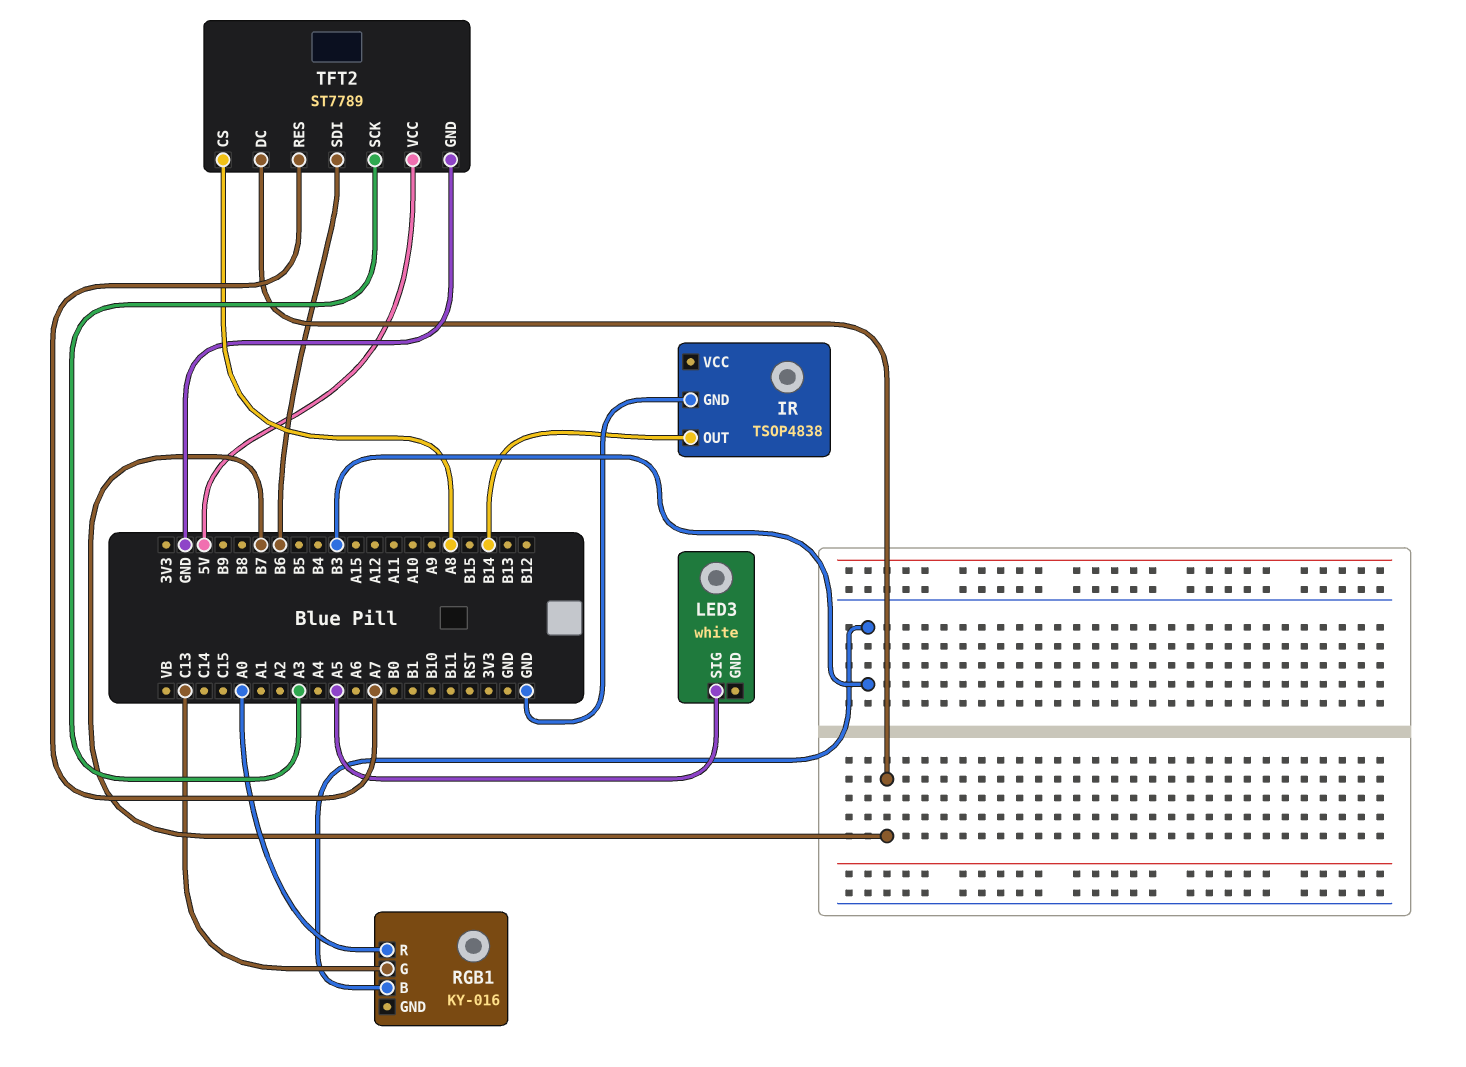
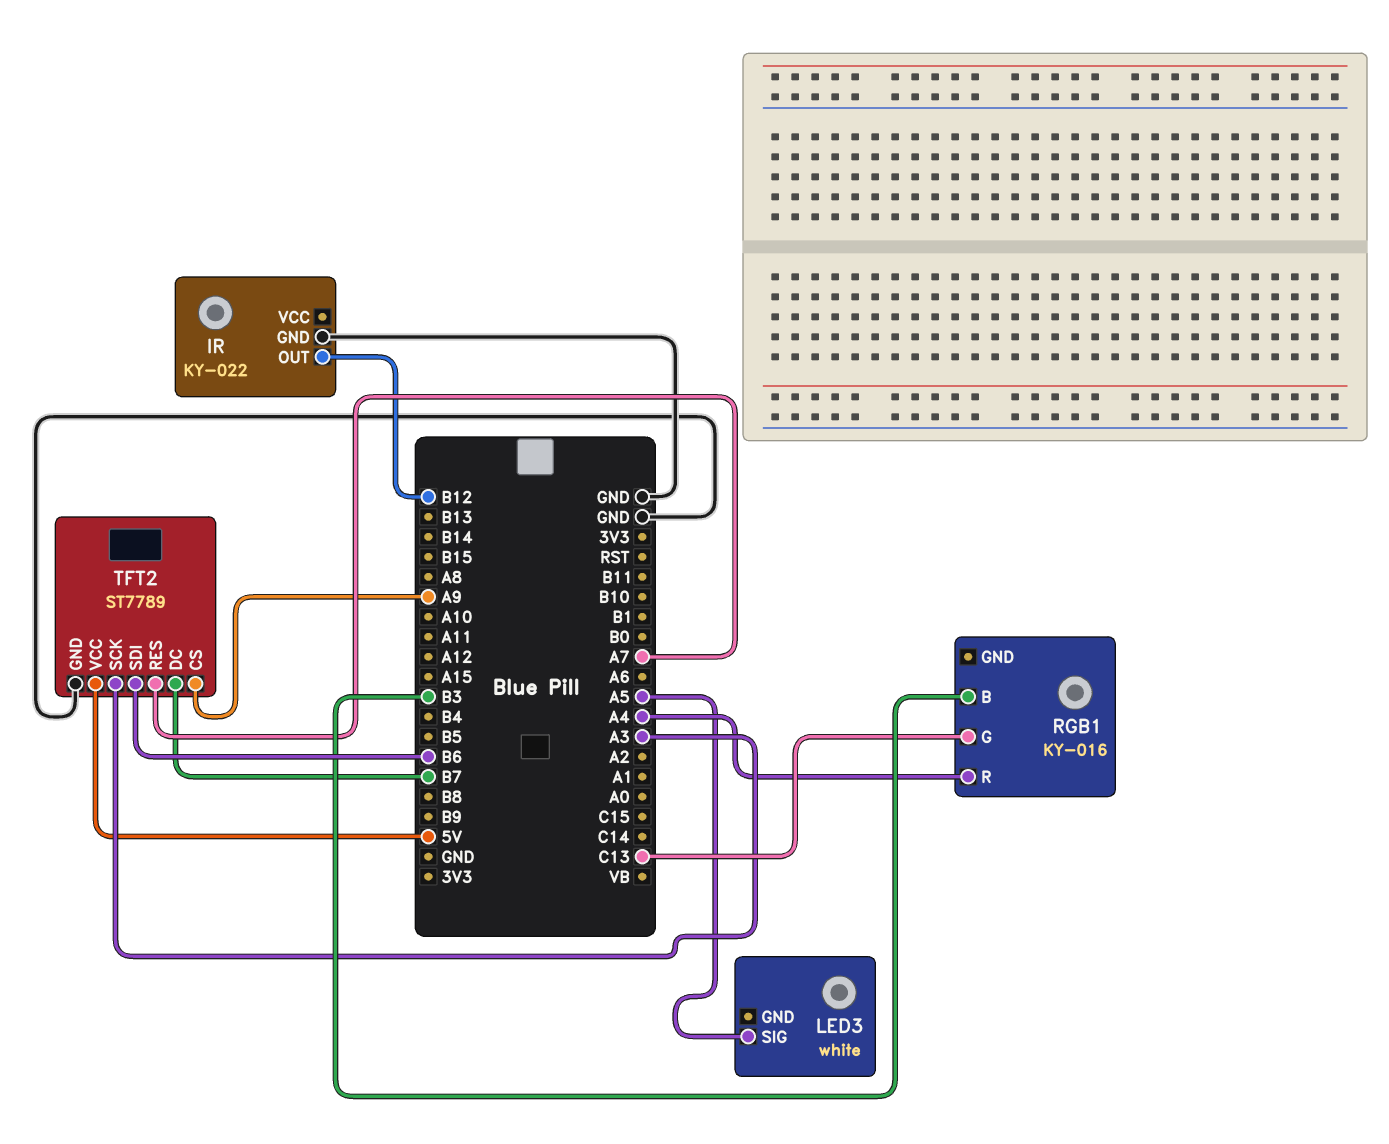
IR: TSOP4838 -> KY-022
IR pin OUT: B14 -> B12
RGB1 pin R: A0 -> A4
TFT2 pin CS: A8 -> A9

